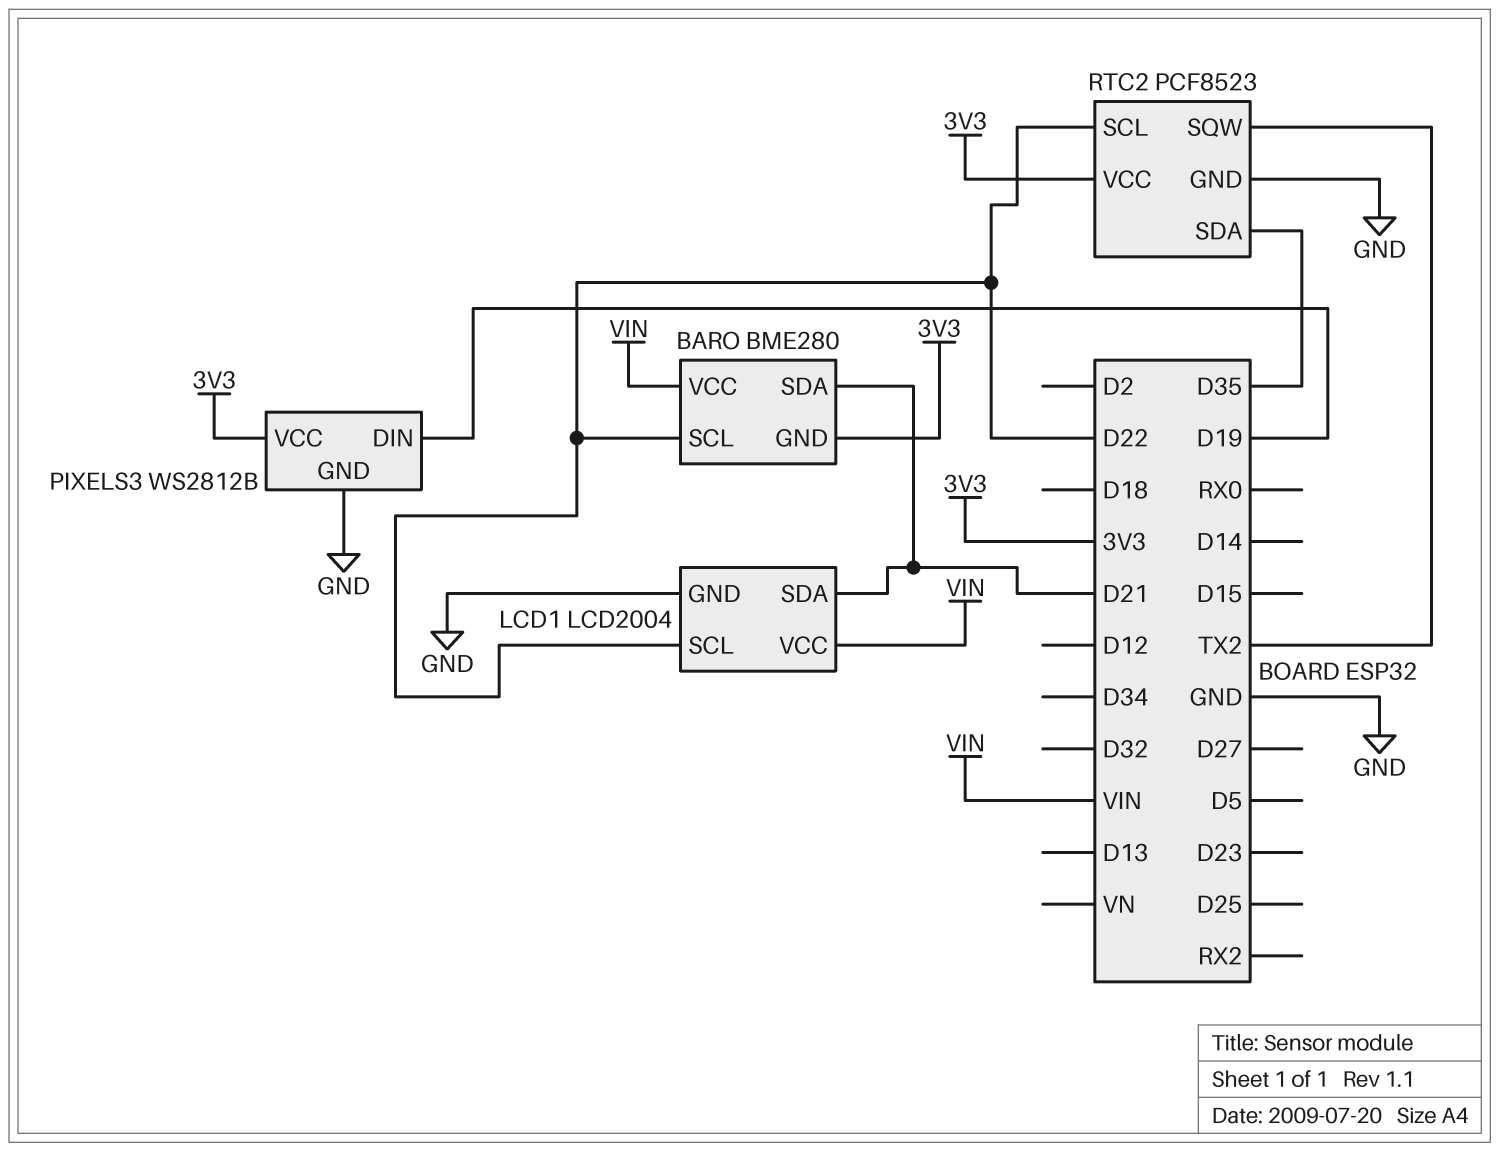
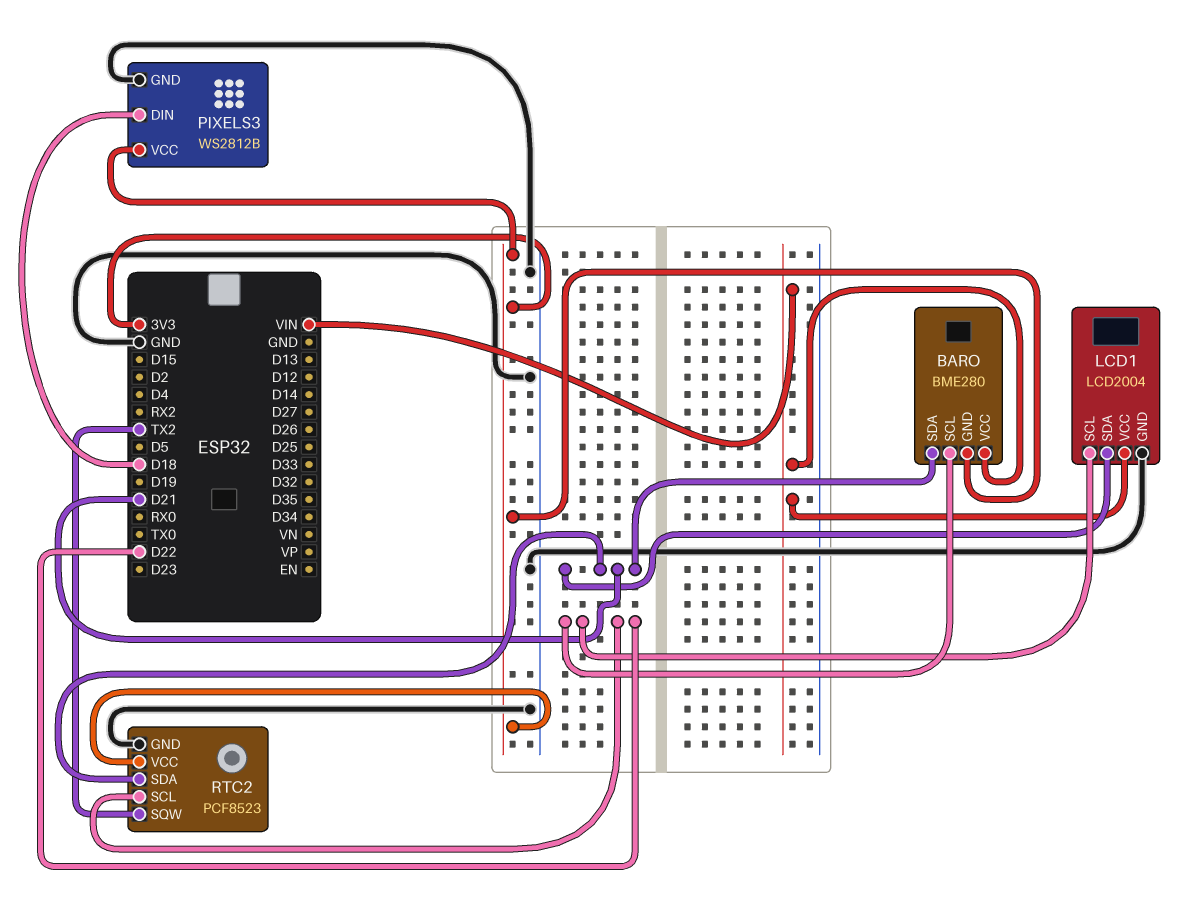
PIXELS3 pin DIN: D19 -> D18
RTC2 pin SDA: D35 -> D21

